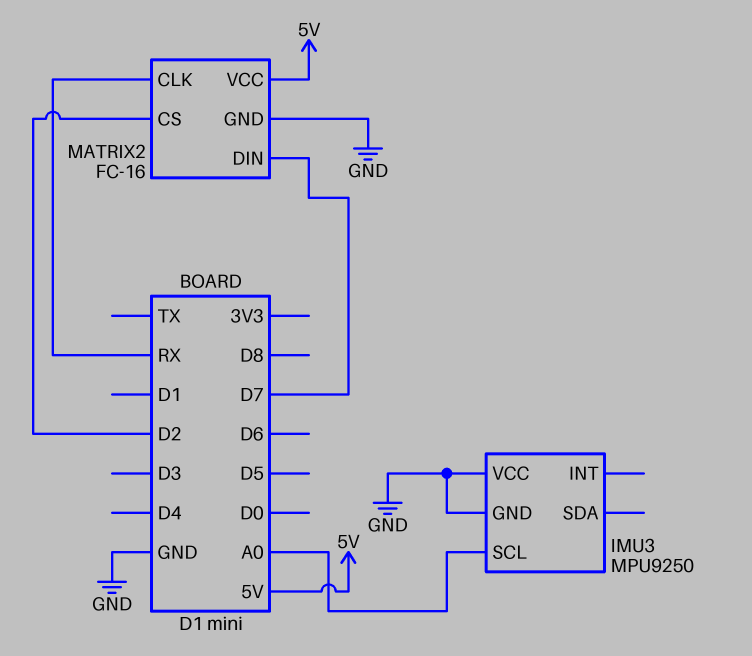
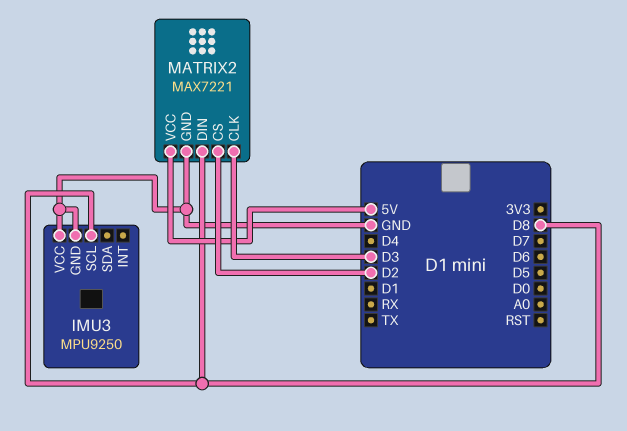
IMU3 pin SCL: A0 -> D8
MATRIX2: FC-16 -> MAX7221
MATRIX2 pin CLK: RX -> D3
MATRIX2 pin DIN: D7 -> D8

